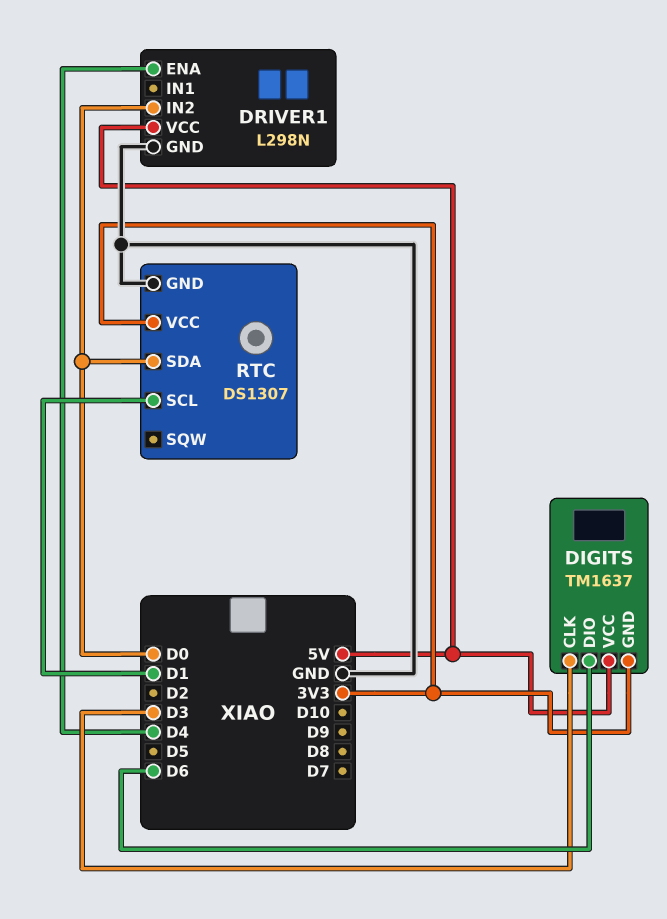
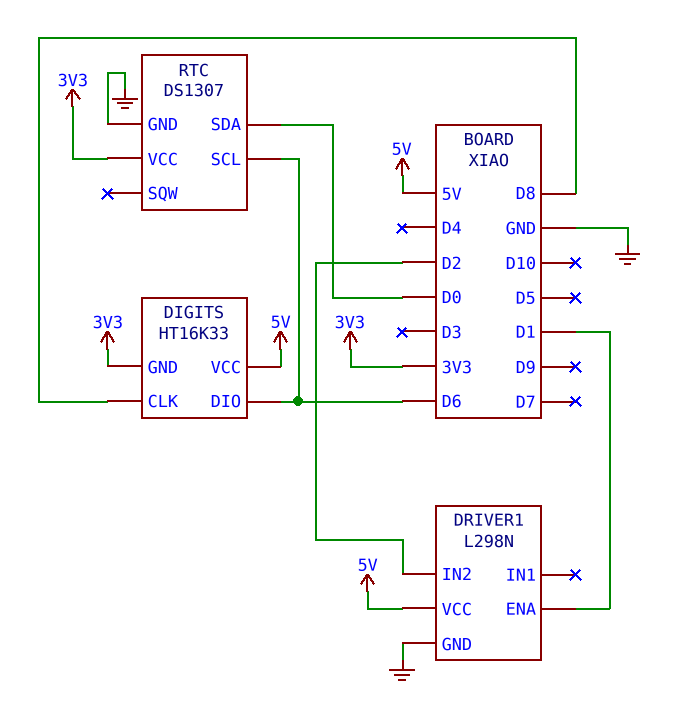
DIGITS: TM1637 -> HT16K33
DIGITS pin CLK: D3 -> D8
DRIVER1 pin ENA: D4 -> D1
DRIVER1 pin IN2: D0 -> D2
RTC pin SCL: D1 -> D6

